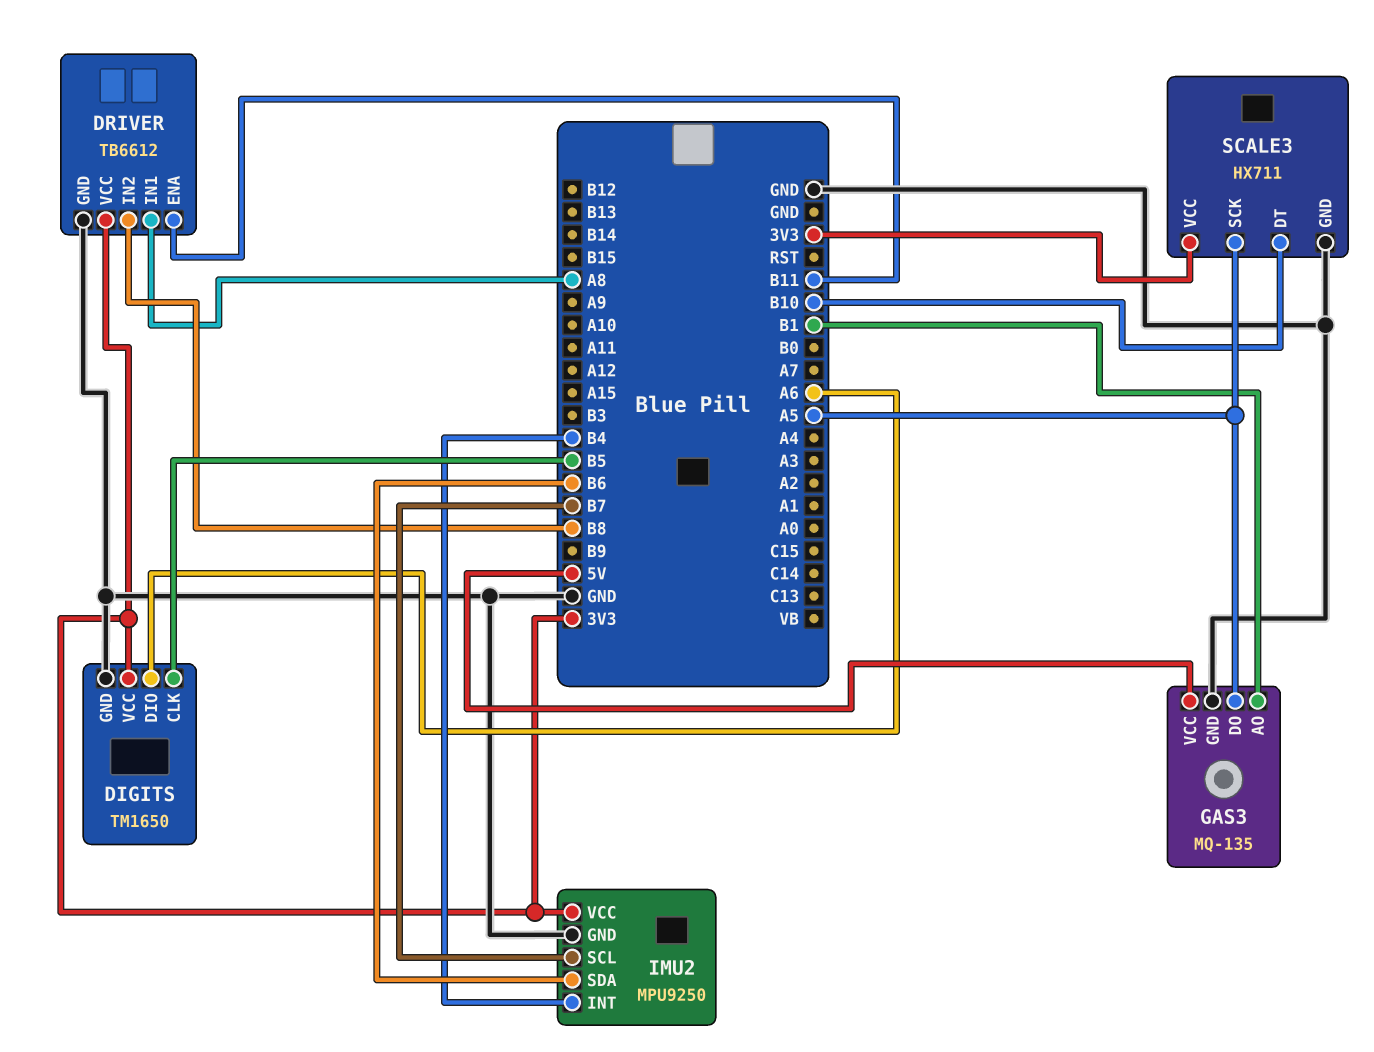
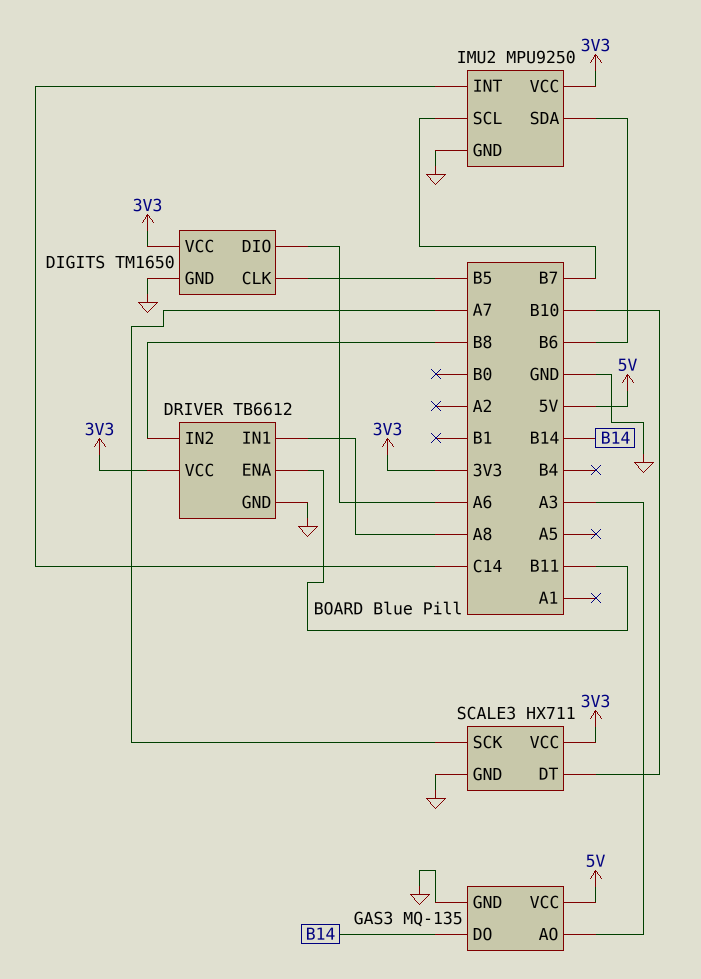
GAS3 pin AO: B1 -> A3
GAS3 pin DO: A5 -> B14
IMU2 pin INT: B4 -> C14
SCALE3 pin SCK: A5 -> A7

